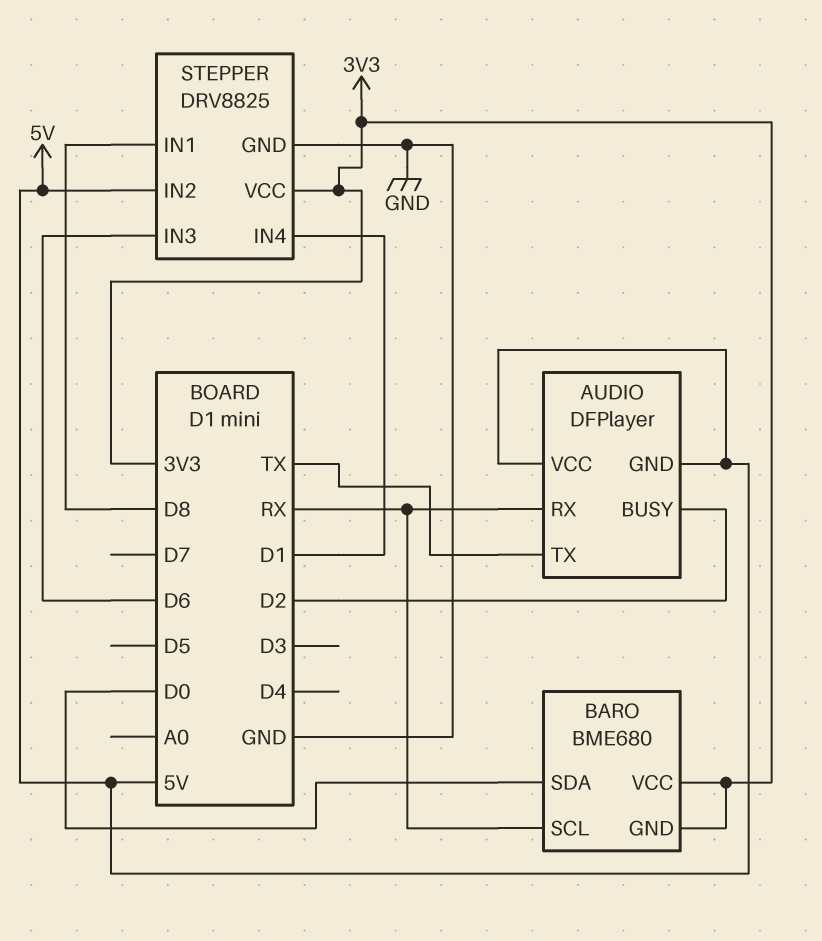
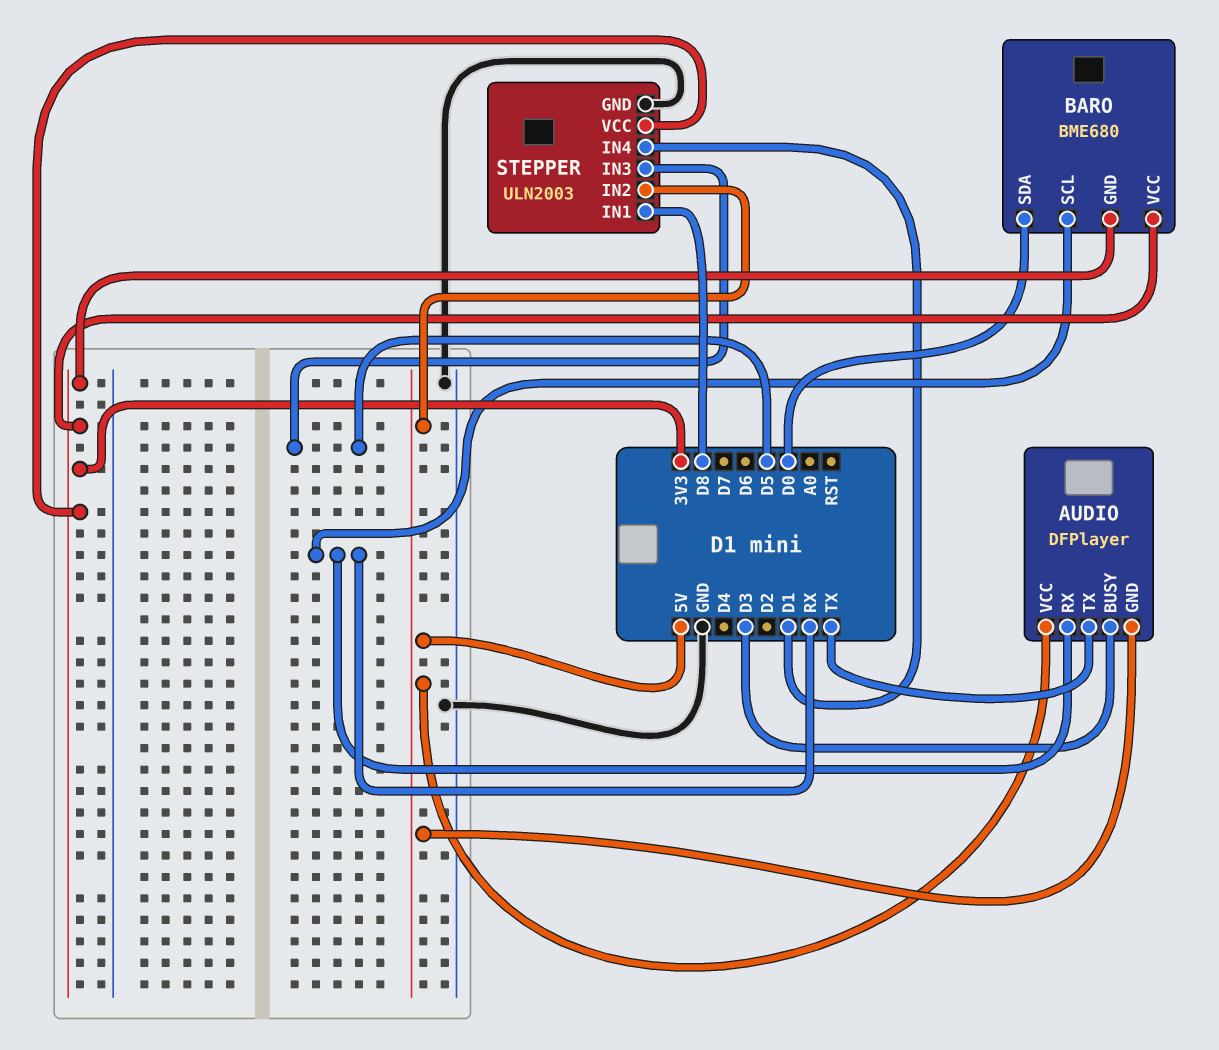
AUDIO pin BUSY: D2 -> D3
STEPPER: DRV8825 -> ULN2003
STEPPER pin IN3: D6 -> D5

